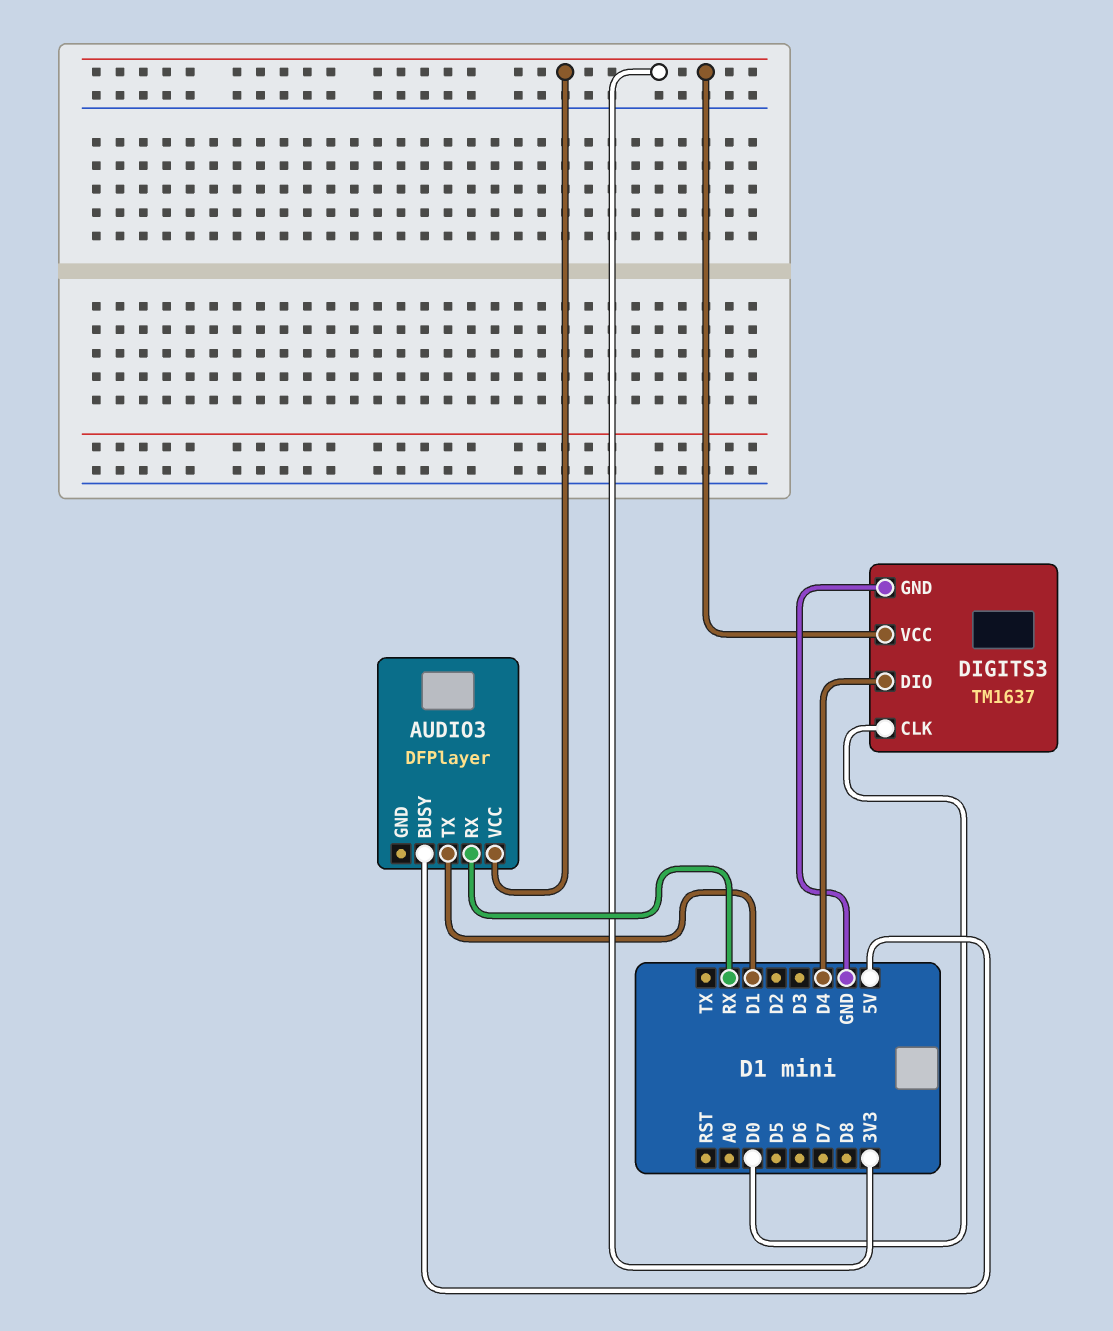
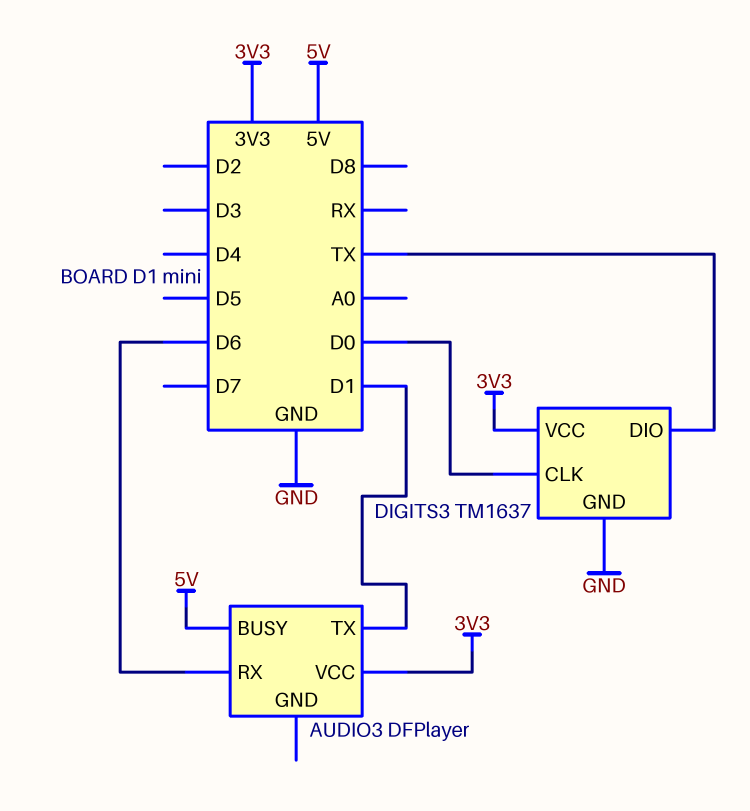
AUDIO3 pin RX: RX -> D6
DIGITS3 pin DIO: D4 -> TX

